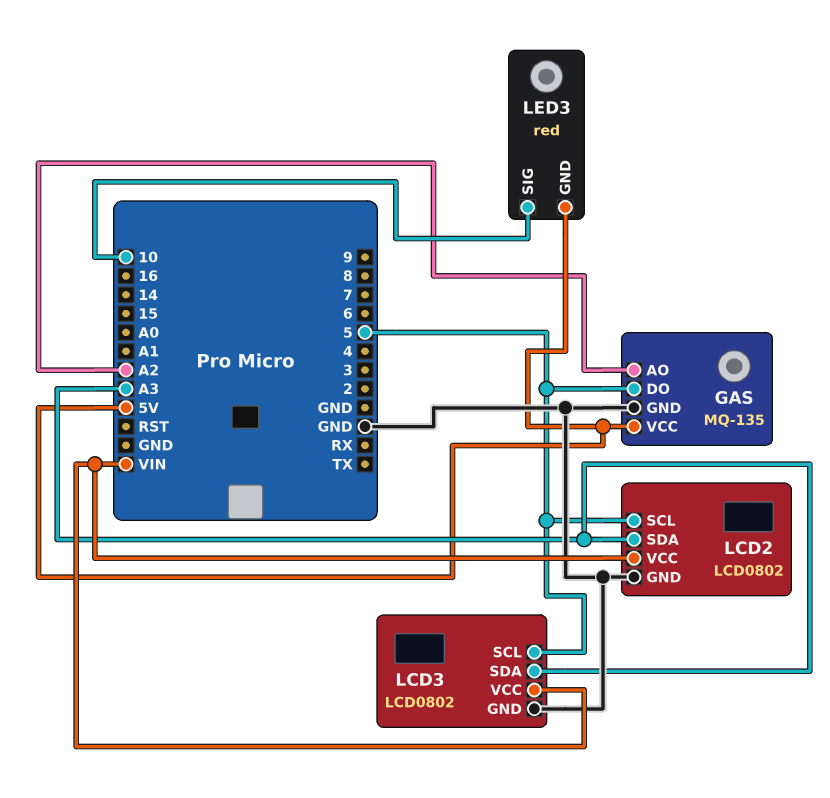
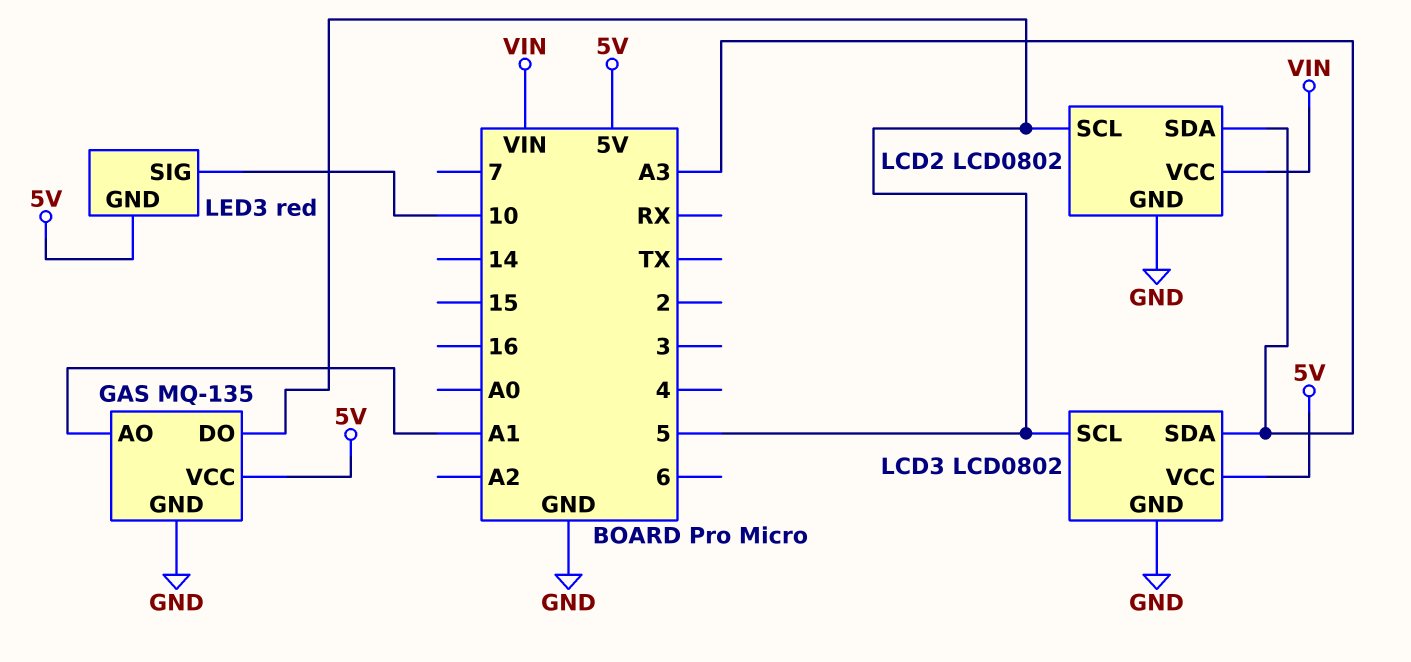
GAS pin AO: A2 -> A1
LCD3 pin VCC: VIN -> 5V

